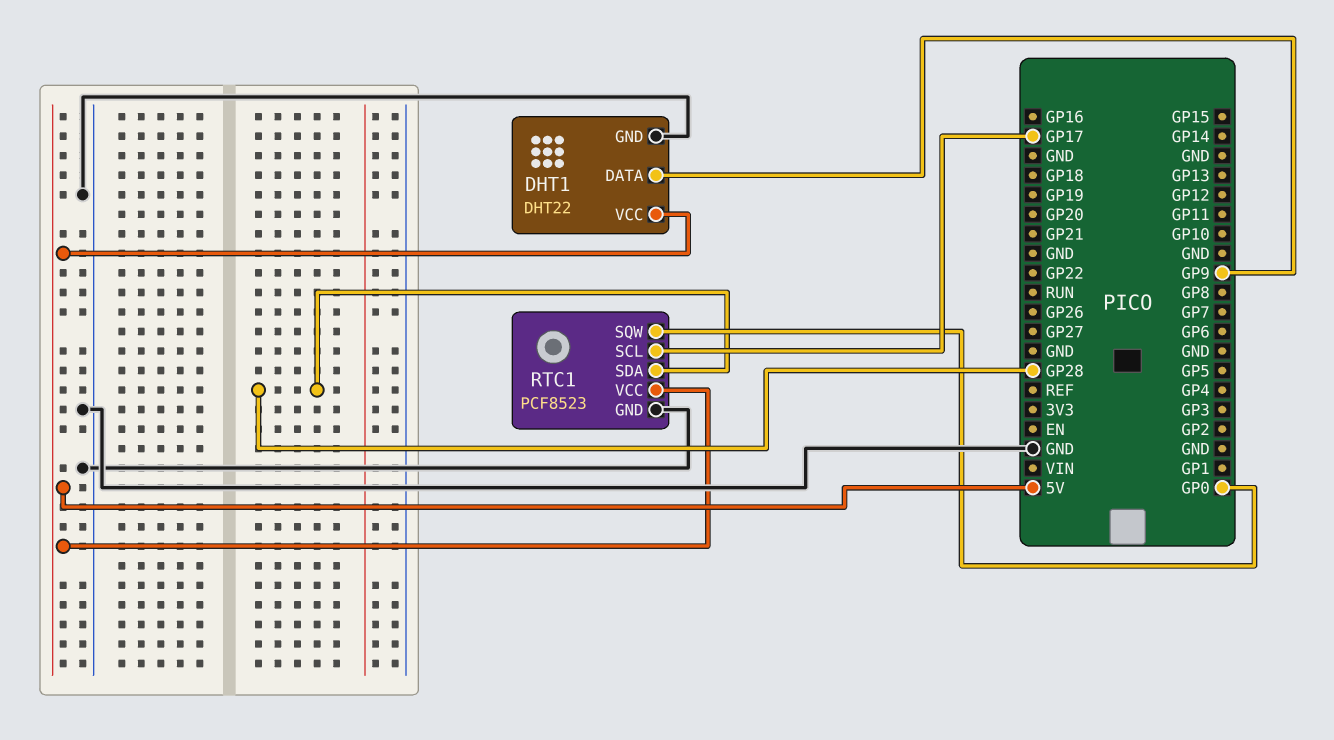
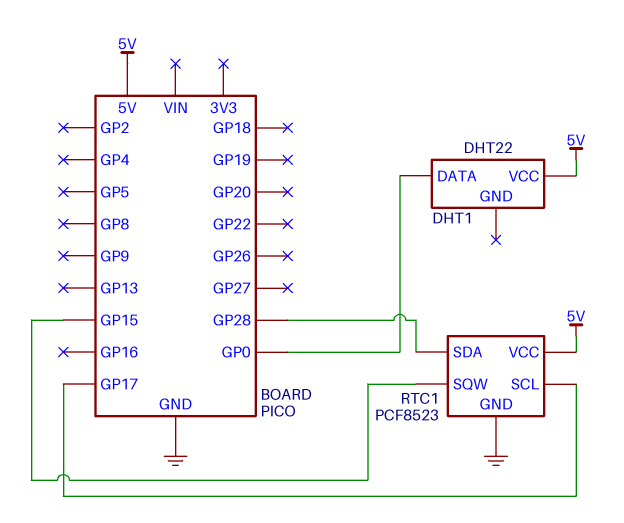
DHT1 pin DATA: GP9 -> GP0
DHT1 pin GND: GND -> none
RTC1 pin SQW: GP0 -> GP15

